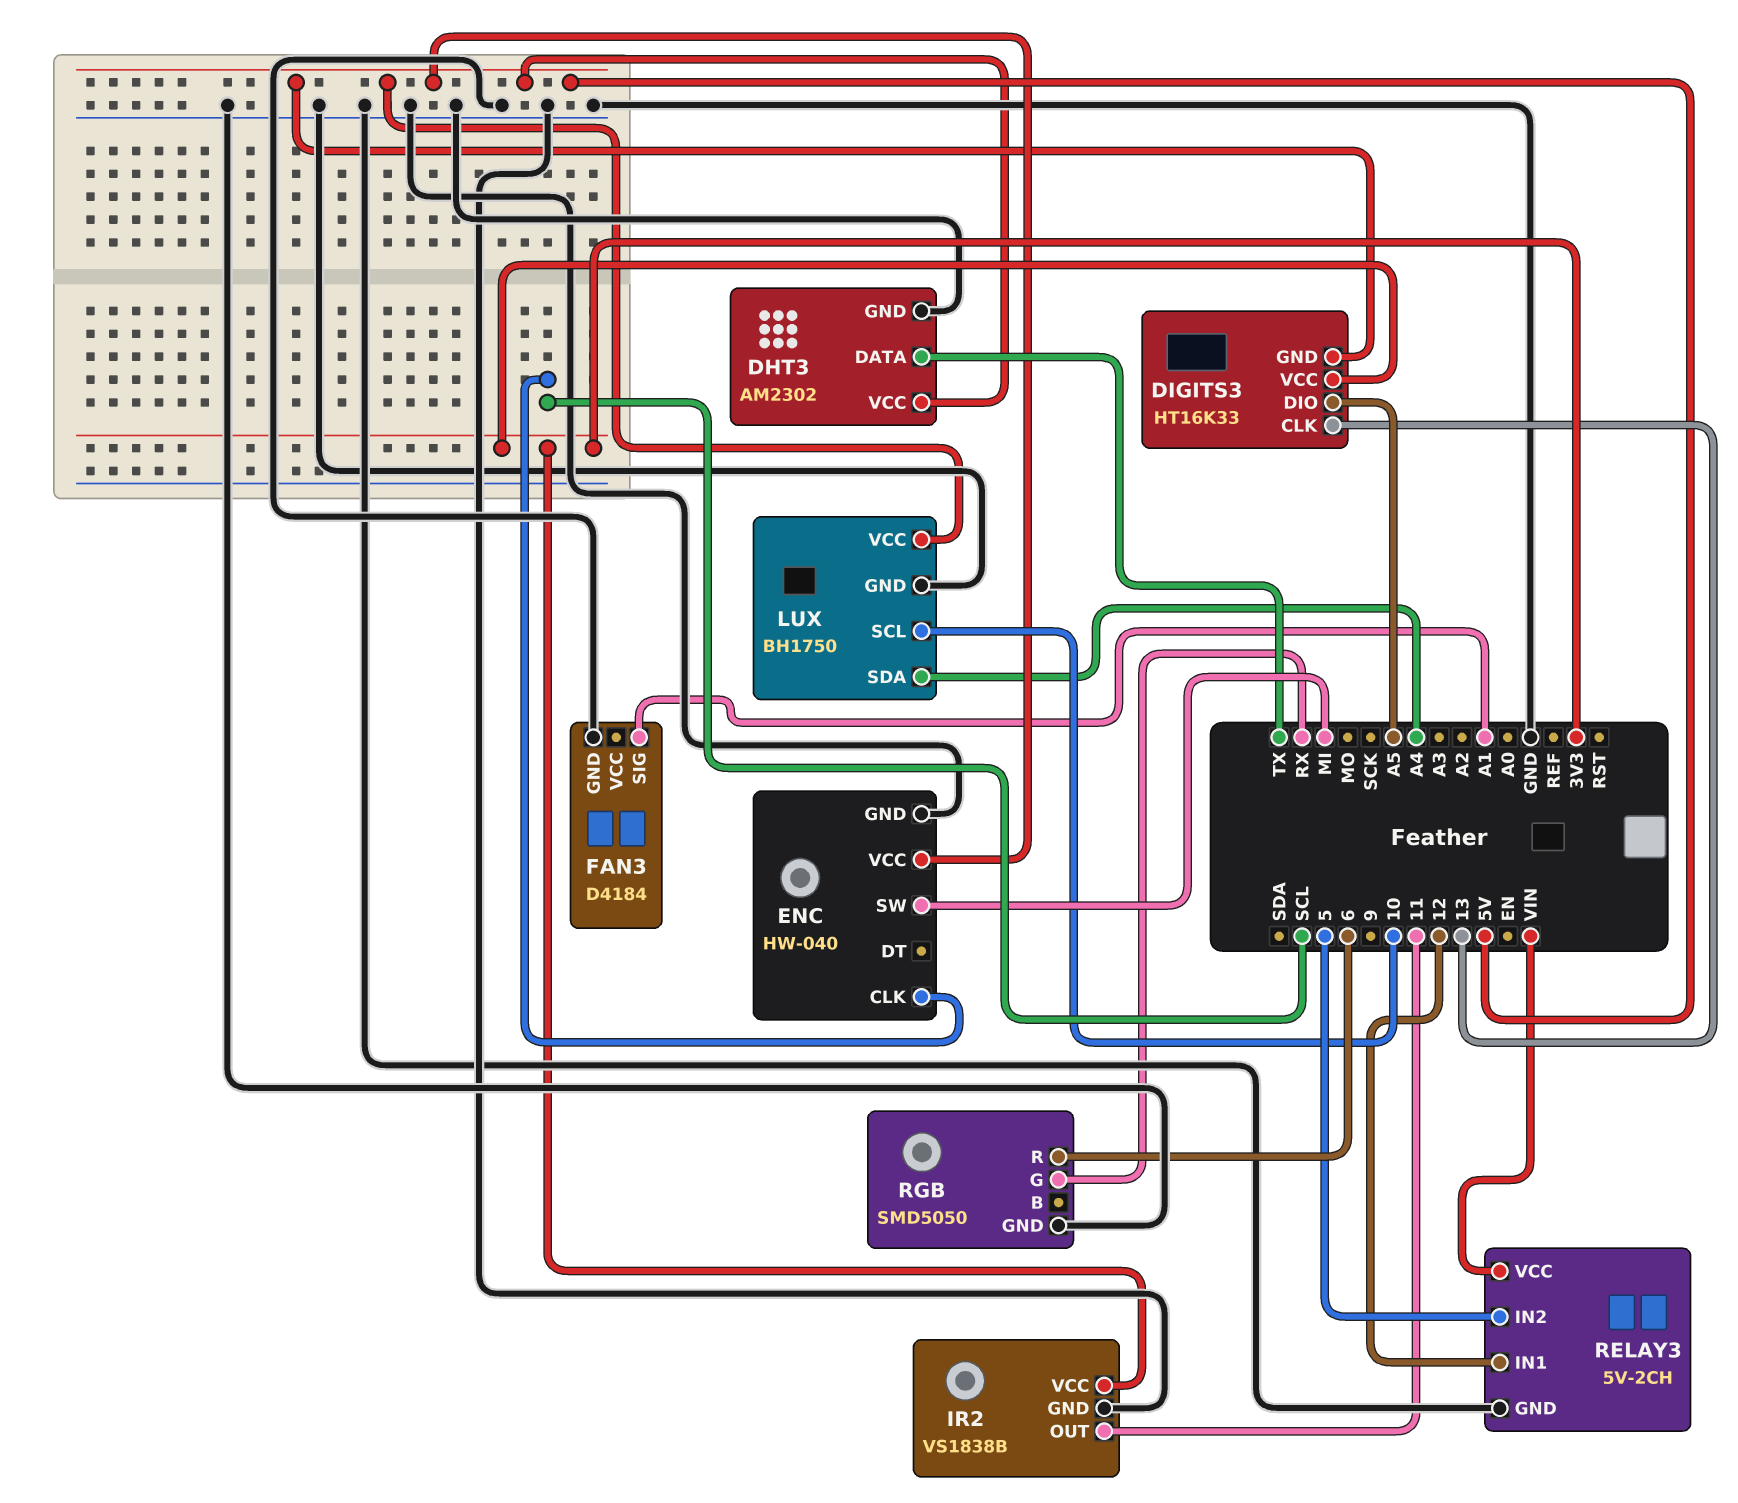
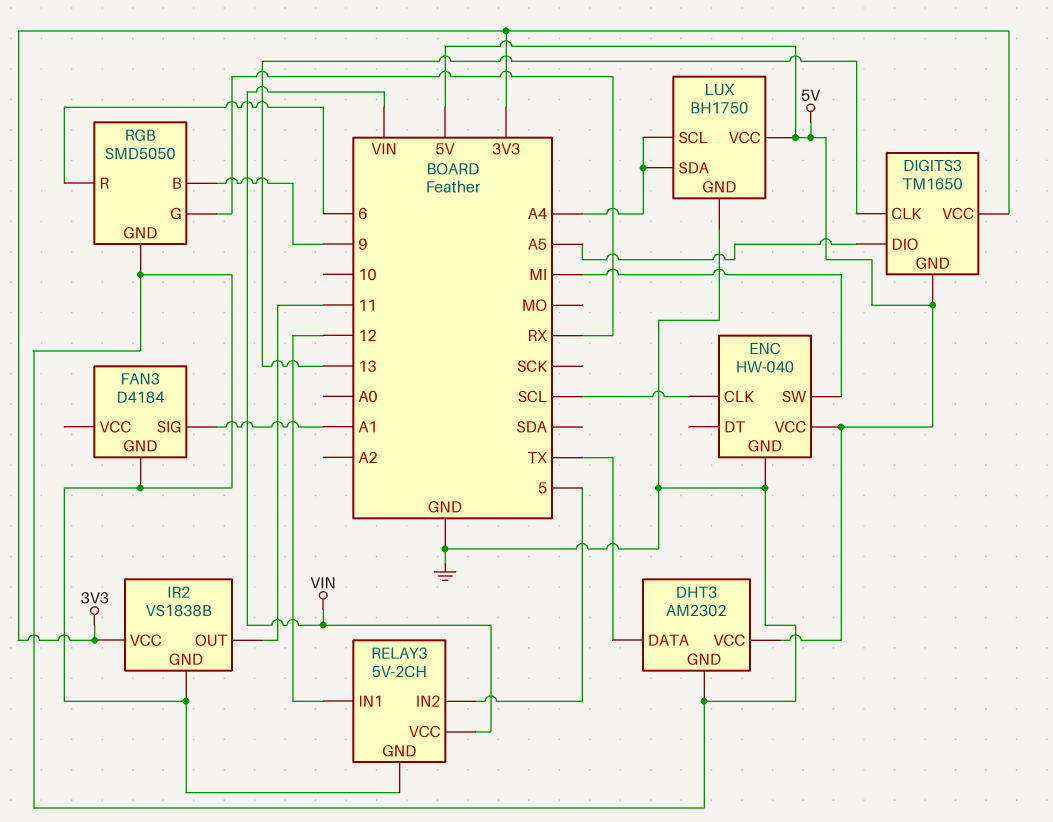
DIGITS3: HT16K33 -> TM1650
LUX pin SCL: 10 -> A4
RGB pin B: none -> 9

